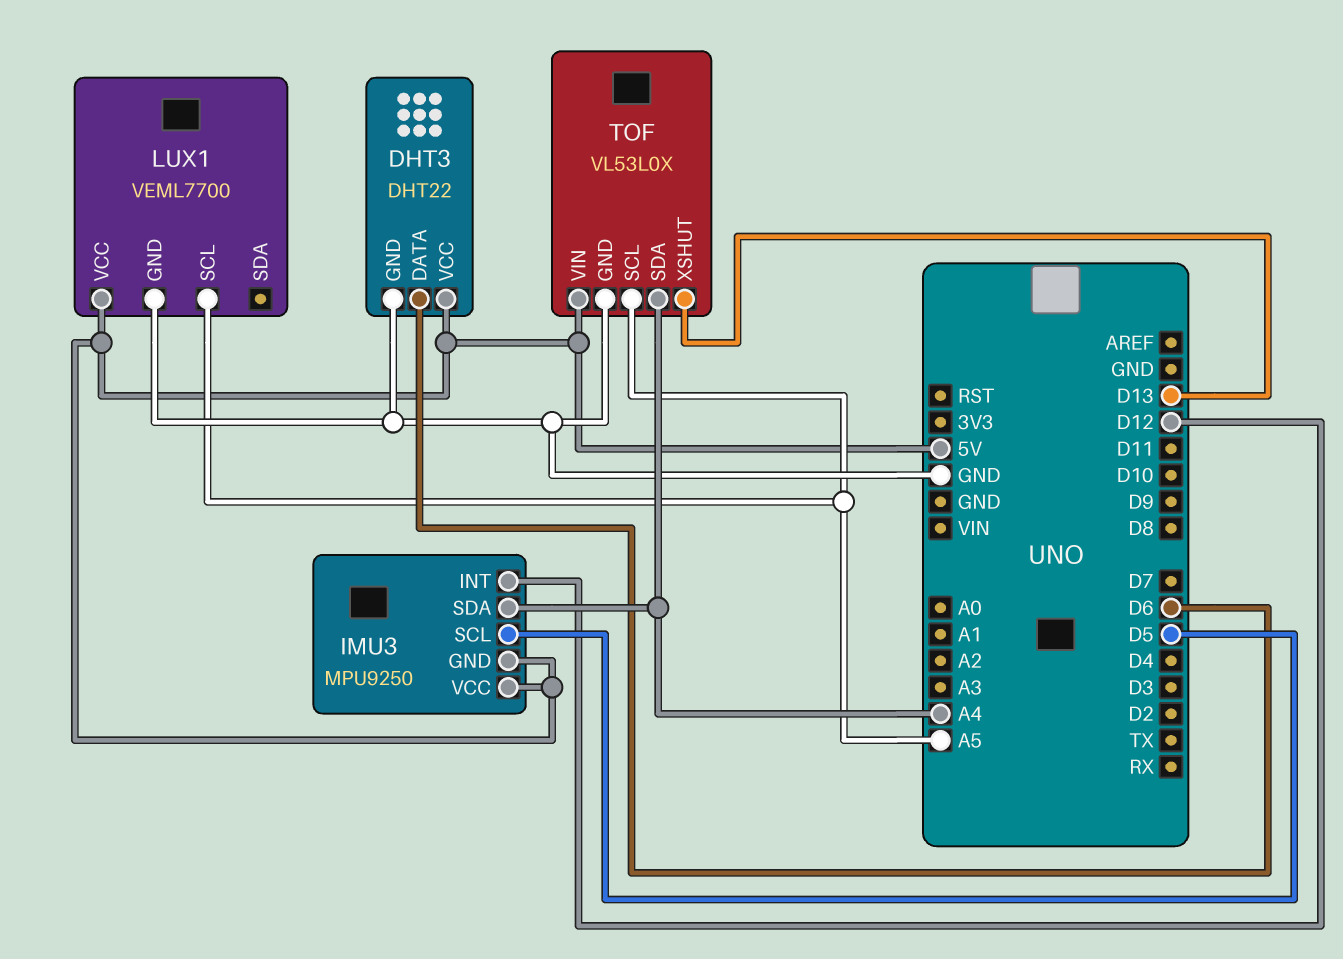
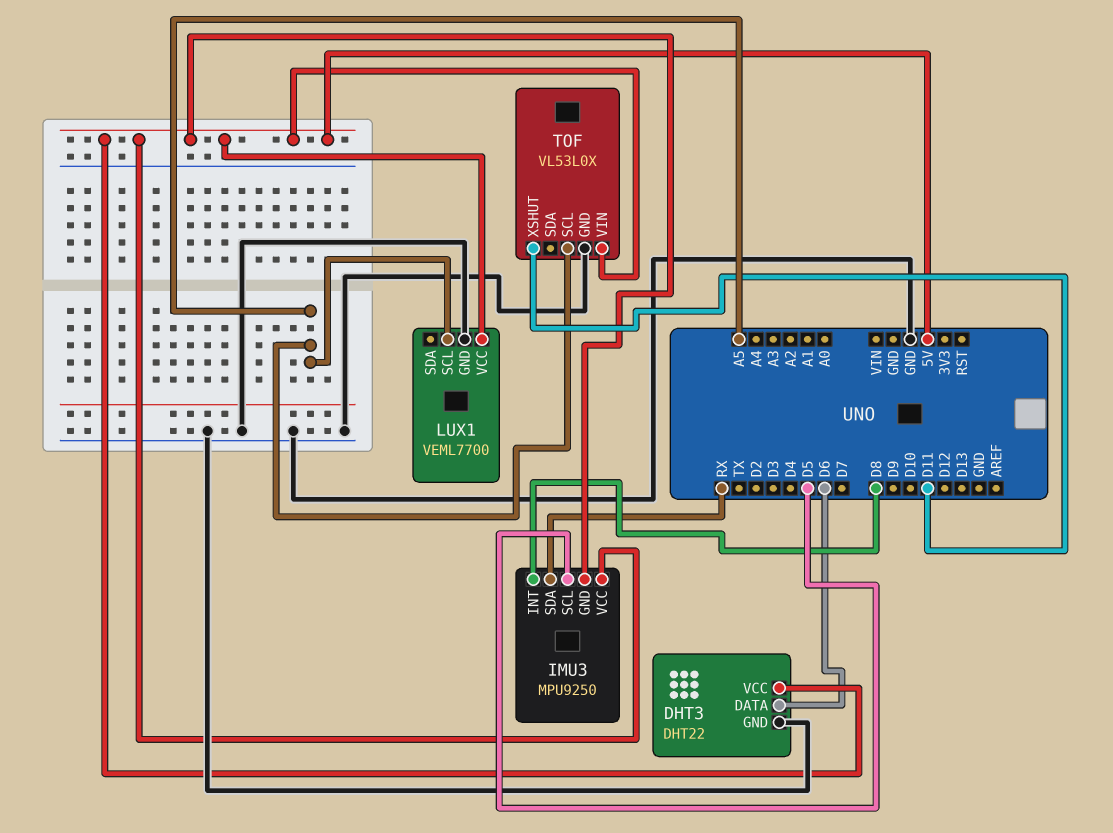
IMU3 pin INT: D12 -> D8
IMU3 pin SDA: A4 -> RX
TOF pin SDA: A4 -> none
TOF pin XSHUT: D13 -> D11

